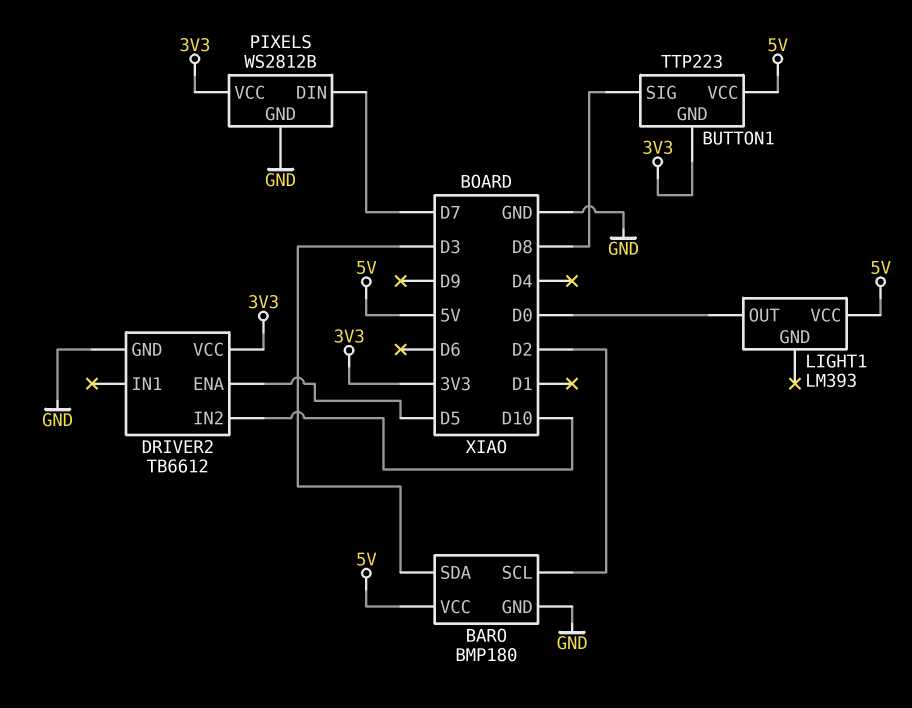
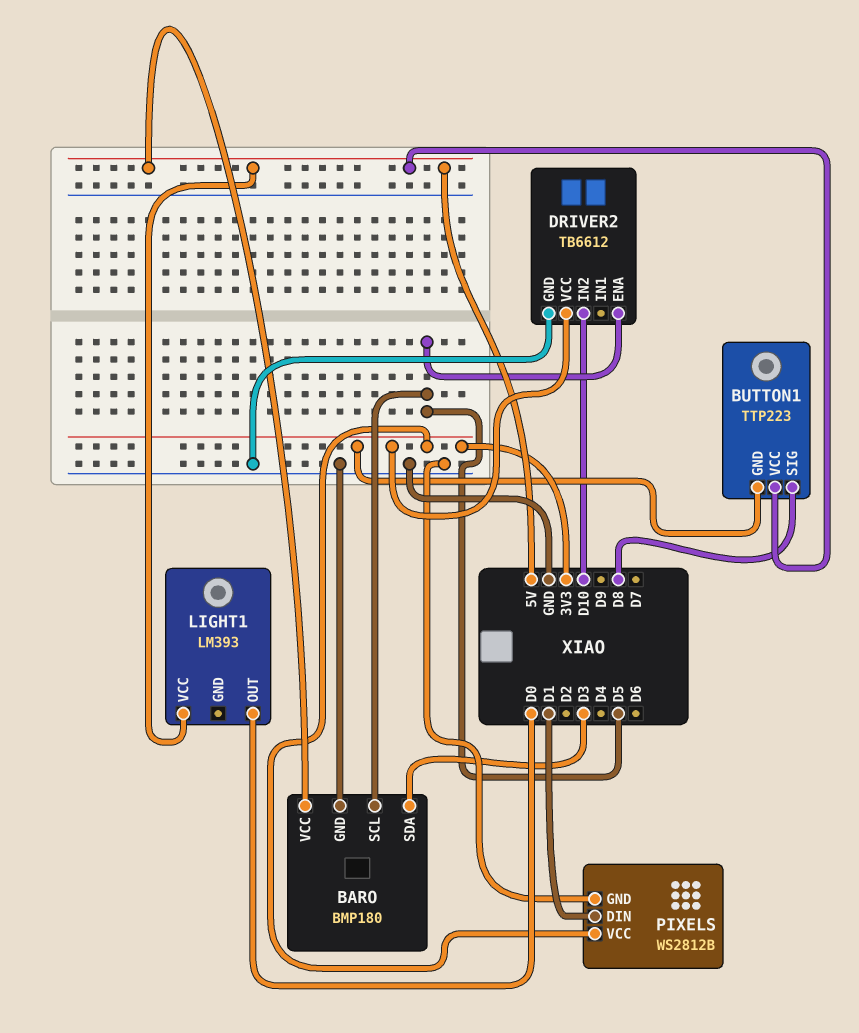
BARO pin SCL: D2 -> D5
PIXELS pin DIN: D7 -> D1

